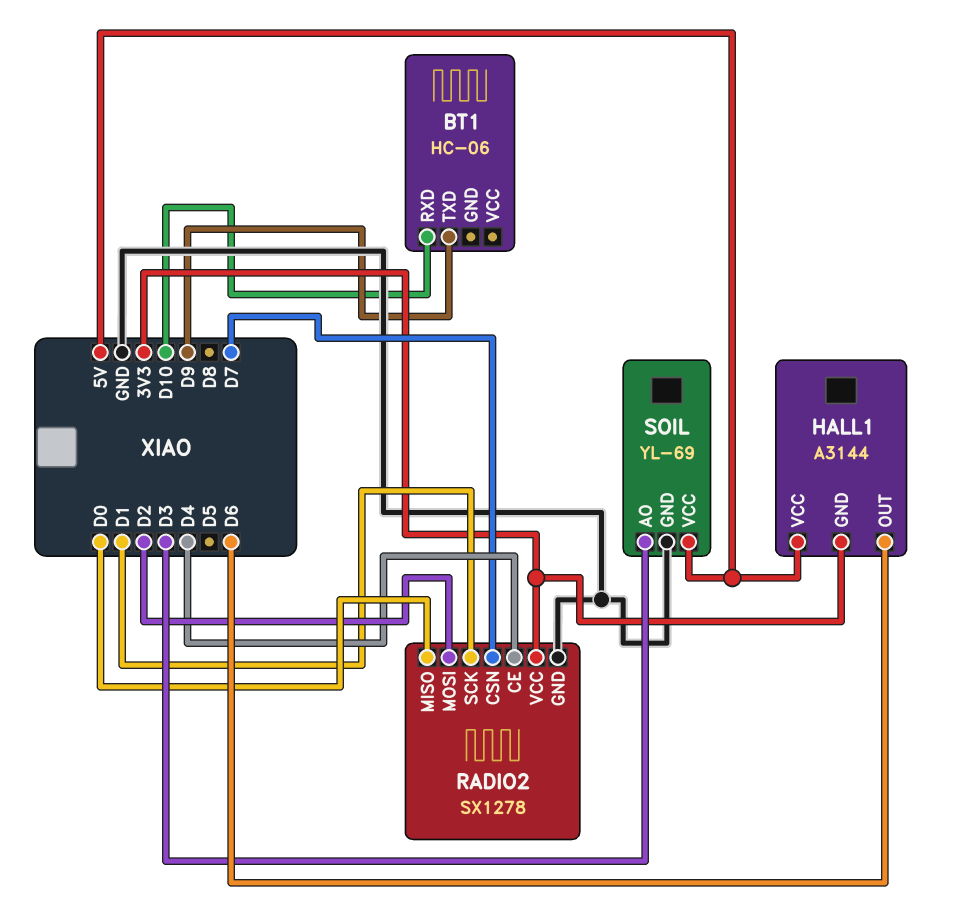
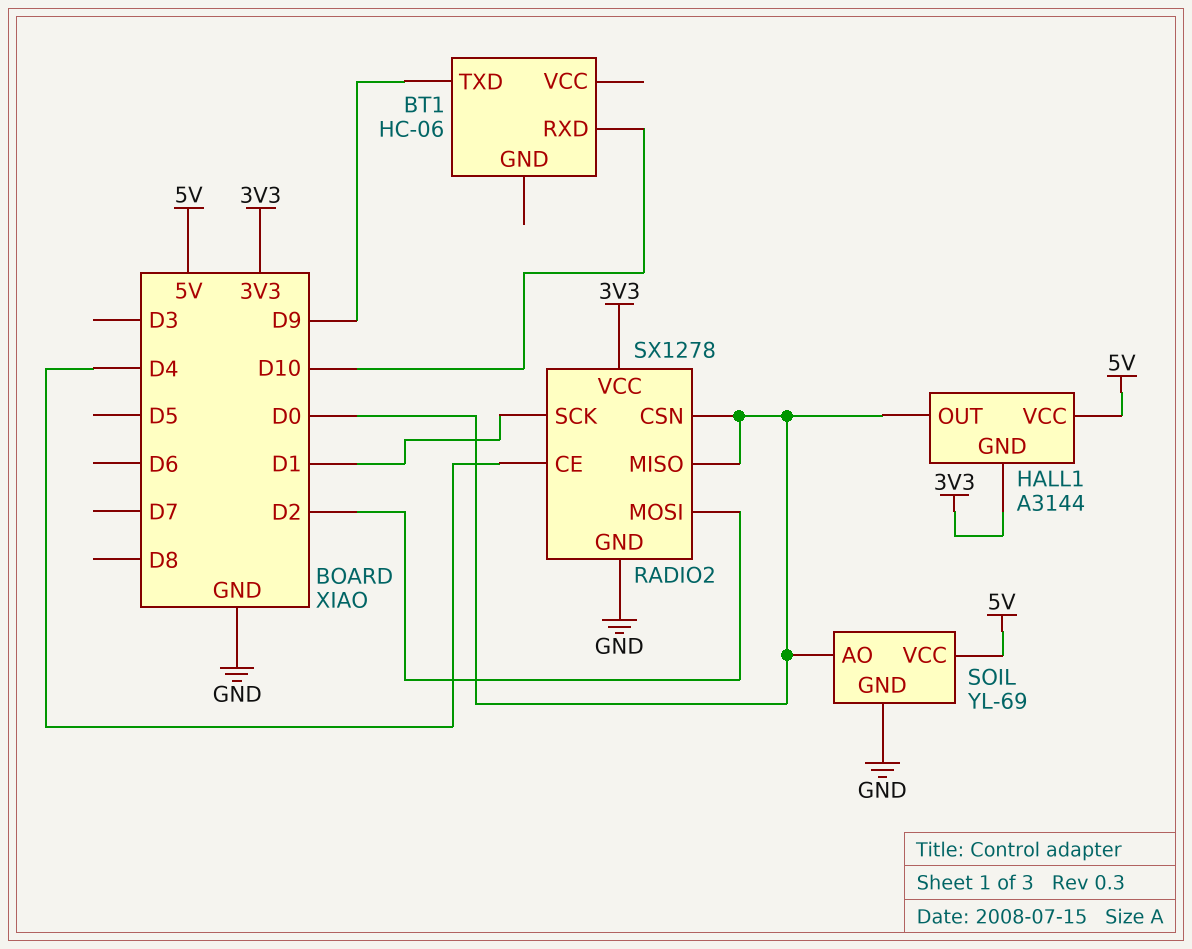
HALL1 pin OUT: D6 -> D0
RADIO2 pin CSN: D7 -> D0
SOIL pin AO: D3 -> D0

